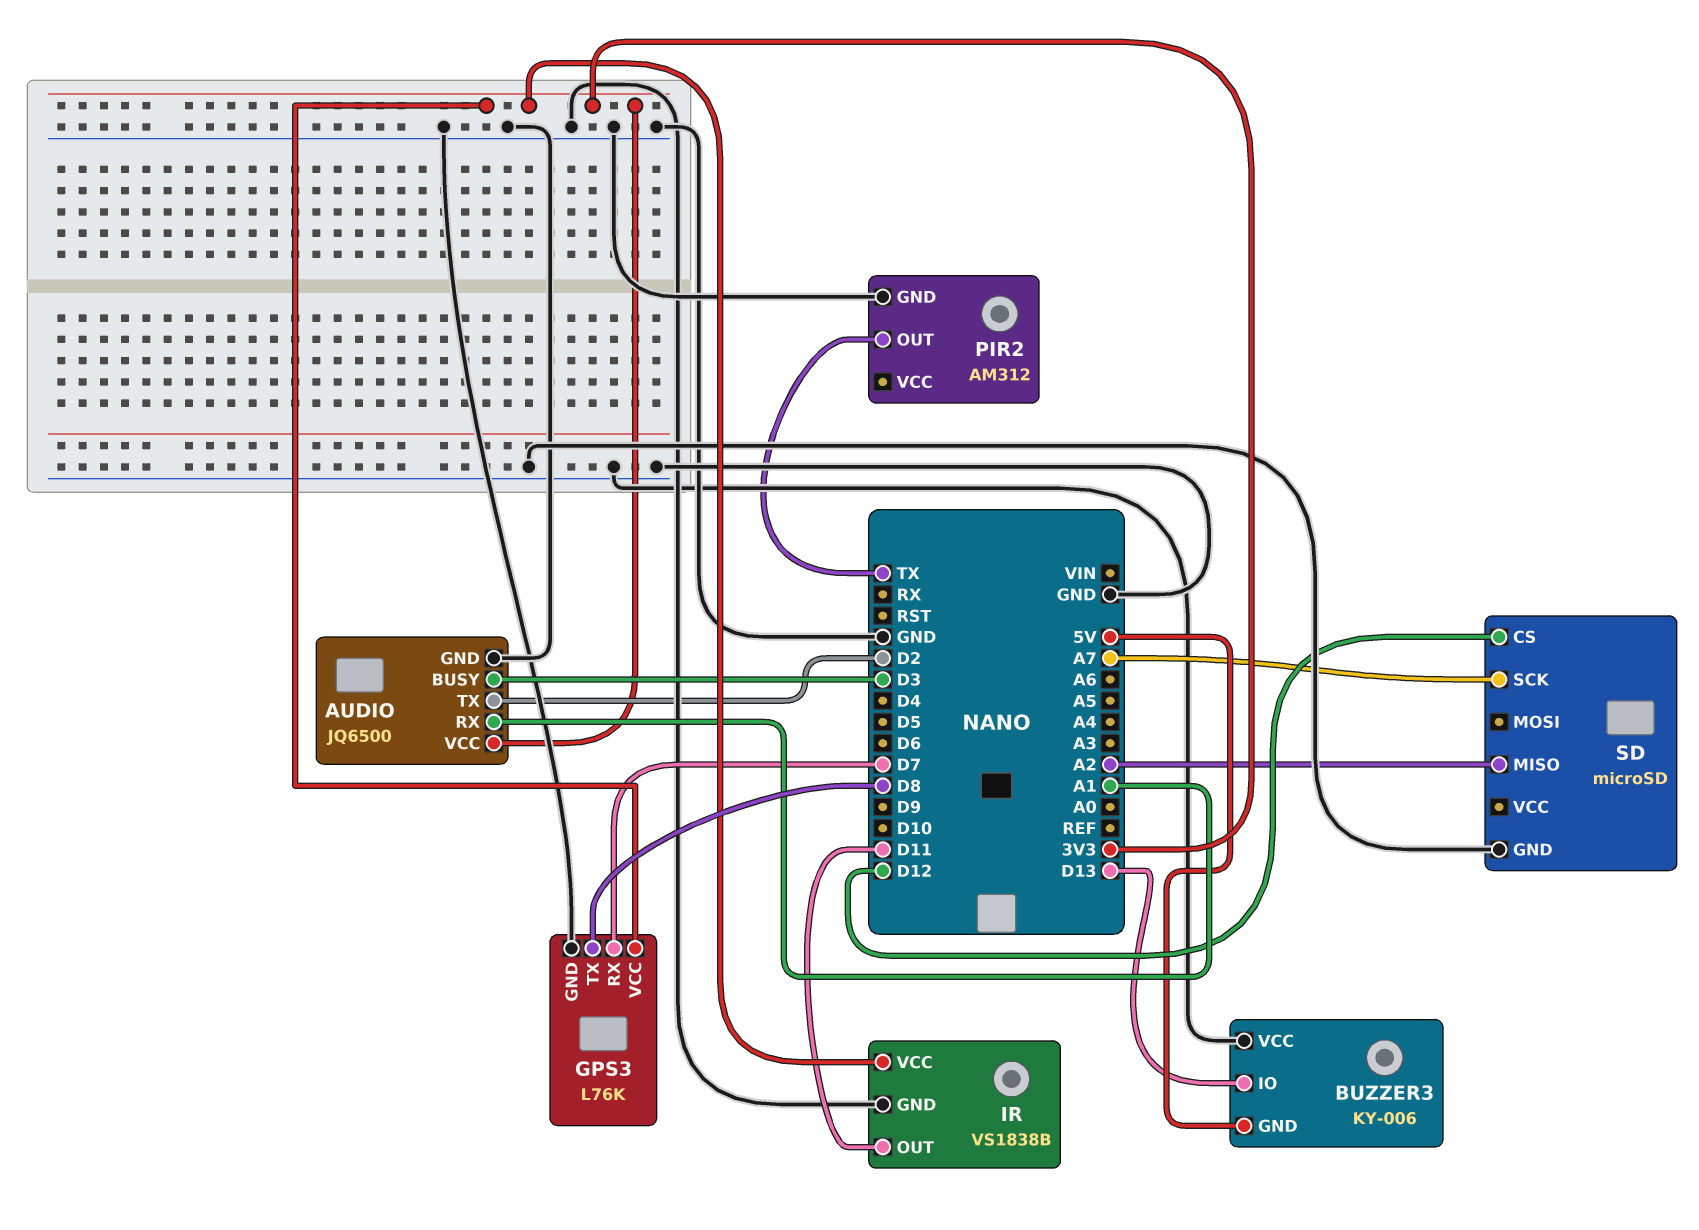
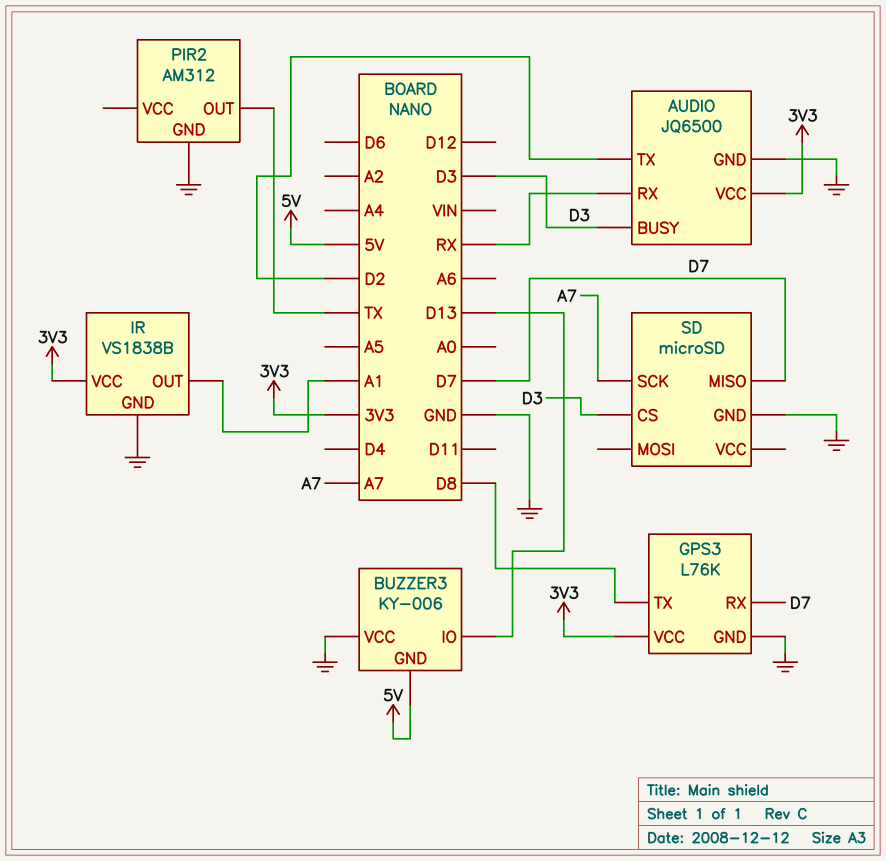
AUDIO pin RX: A1 -> RX
IR pin OUT: D11 -> A1
SD pin CS: D12 -> D3
SD pin MISO: A2 -> D7

